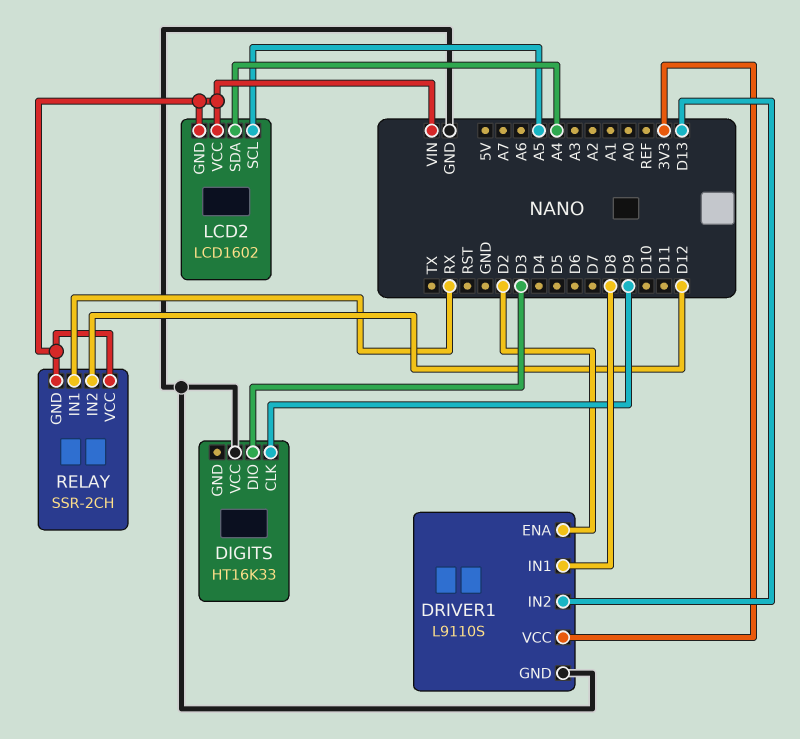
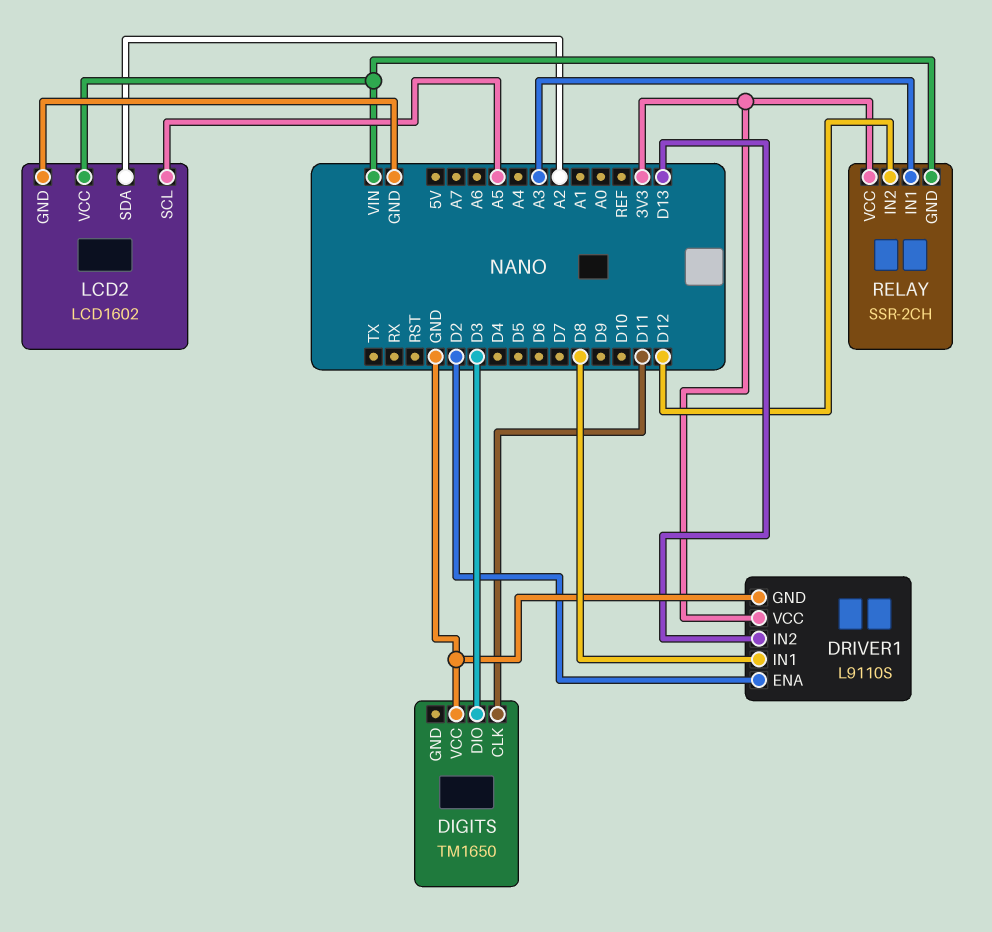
DIGITS: HT16K33 -> TM1650
DIGITS pin CLK: D9 -> D11
LCD2 pin GND: VIN -> GND
LCD2 pin SDA: A4 -> A2
RELAY pin IN1: RX -> A3
RELAY pin VCC: VIN -> 3V3

